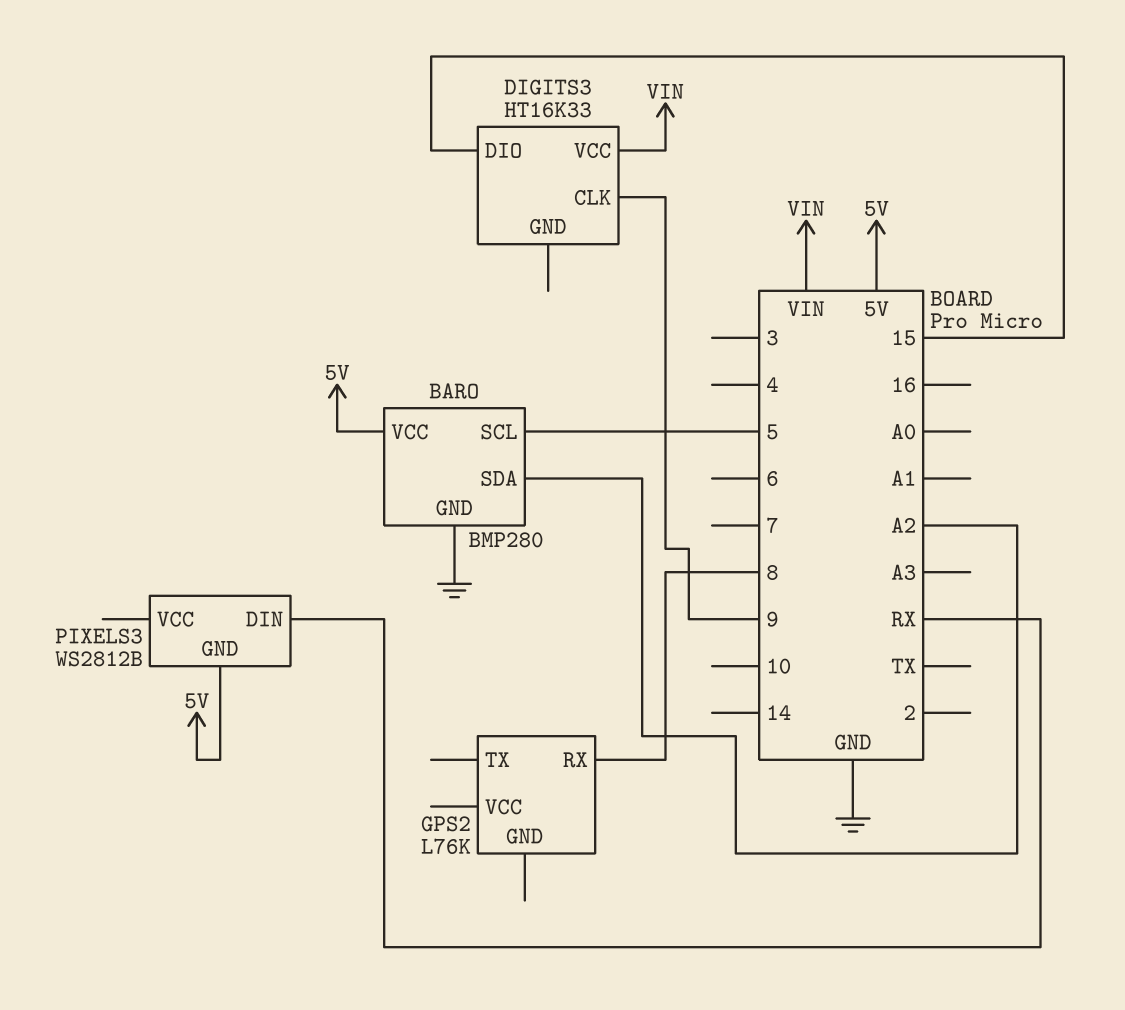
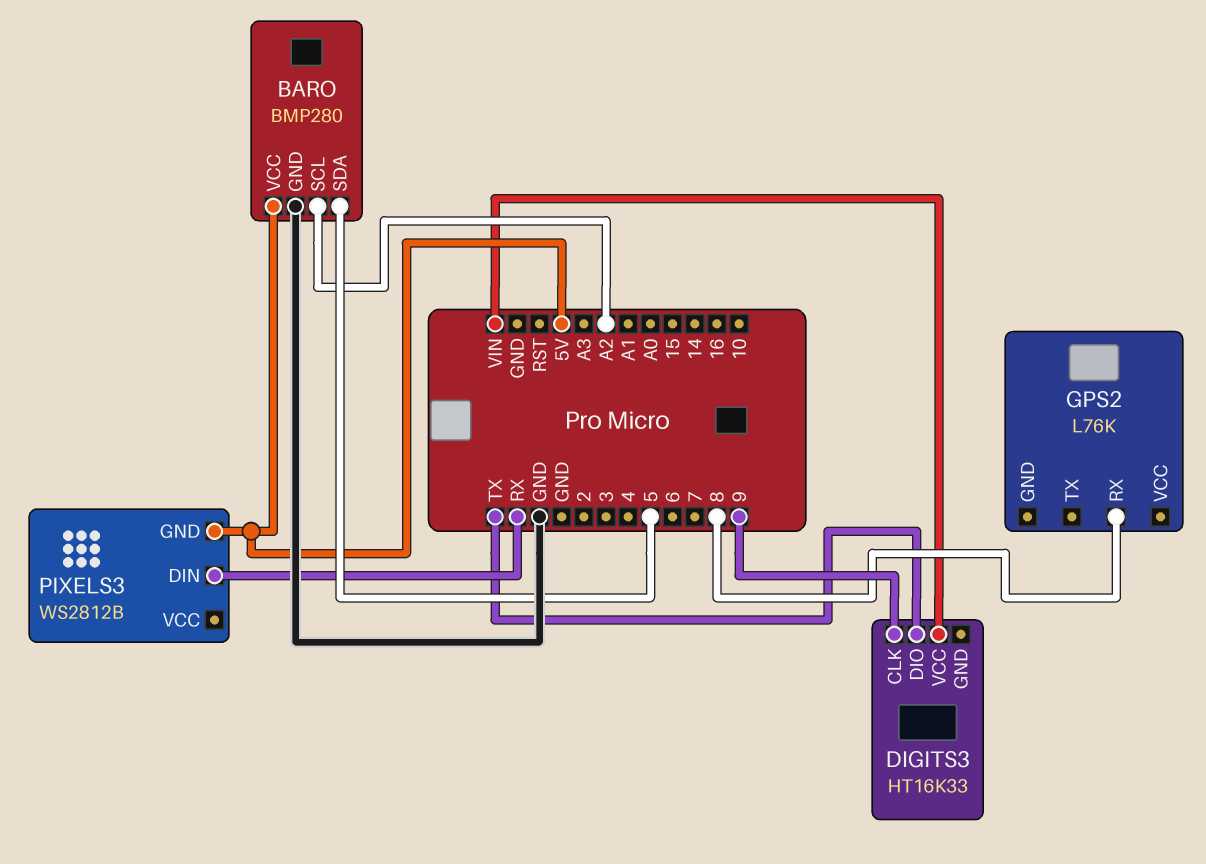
BARO pin SCL: 5 -> A2
BARO pin SDA: A2 -> 5
DIGITS3 pin DIO: 15 -> TX

